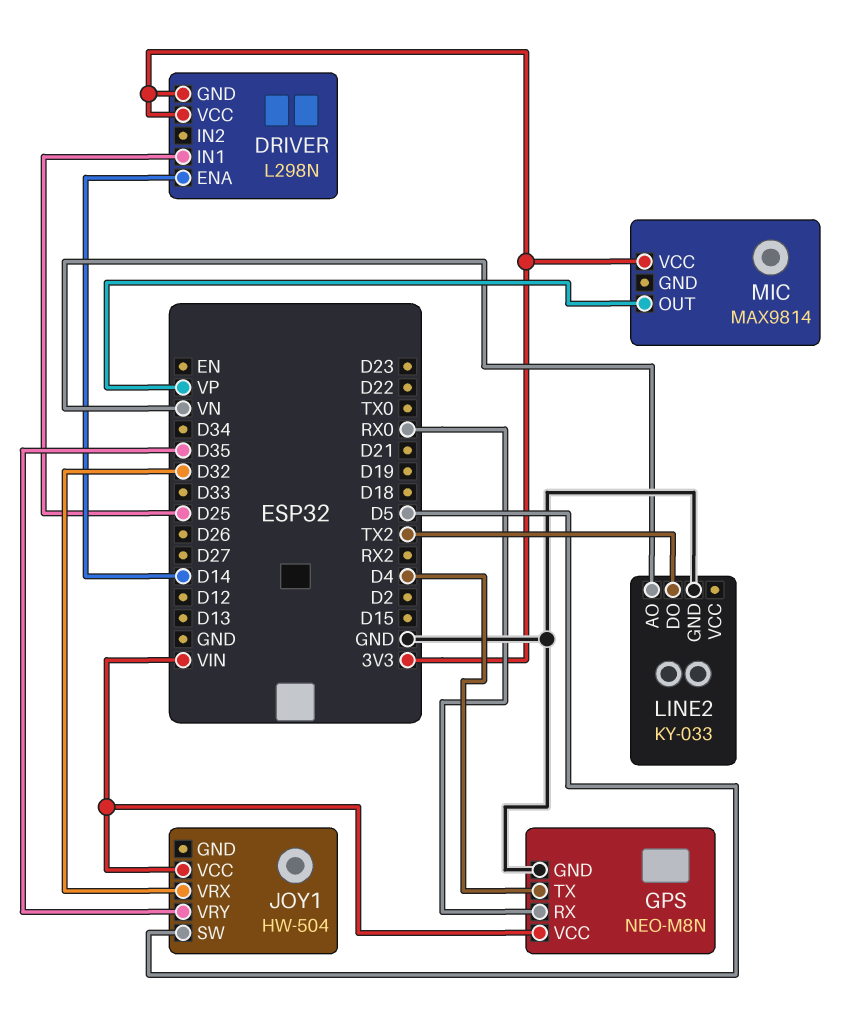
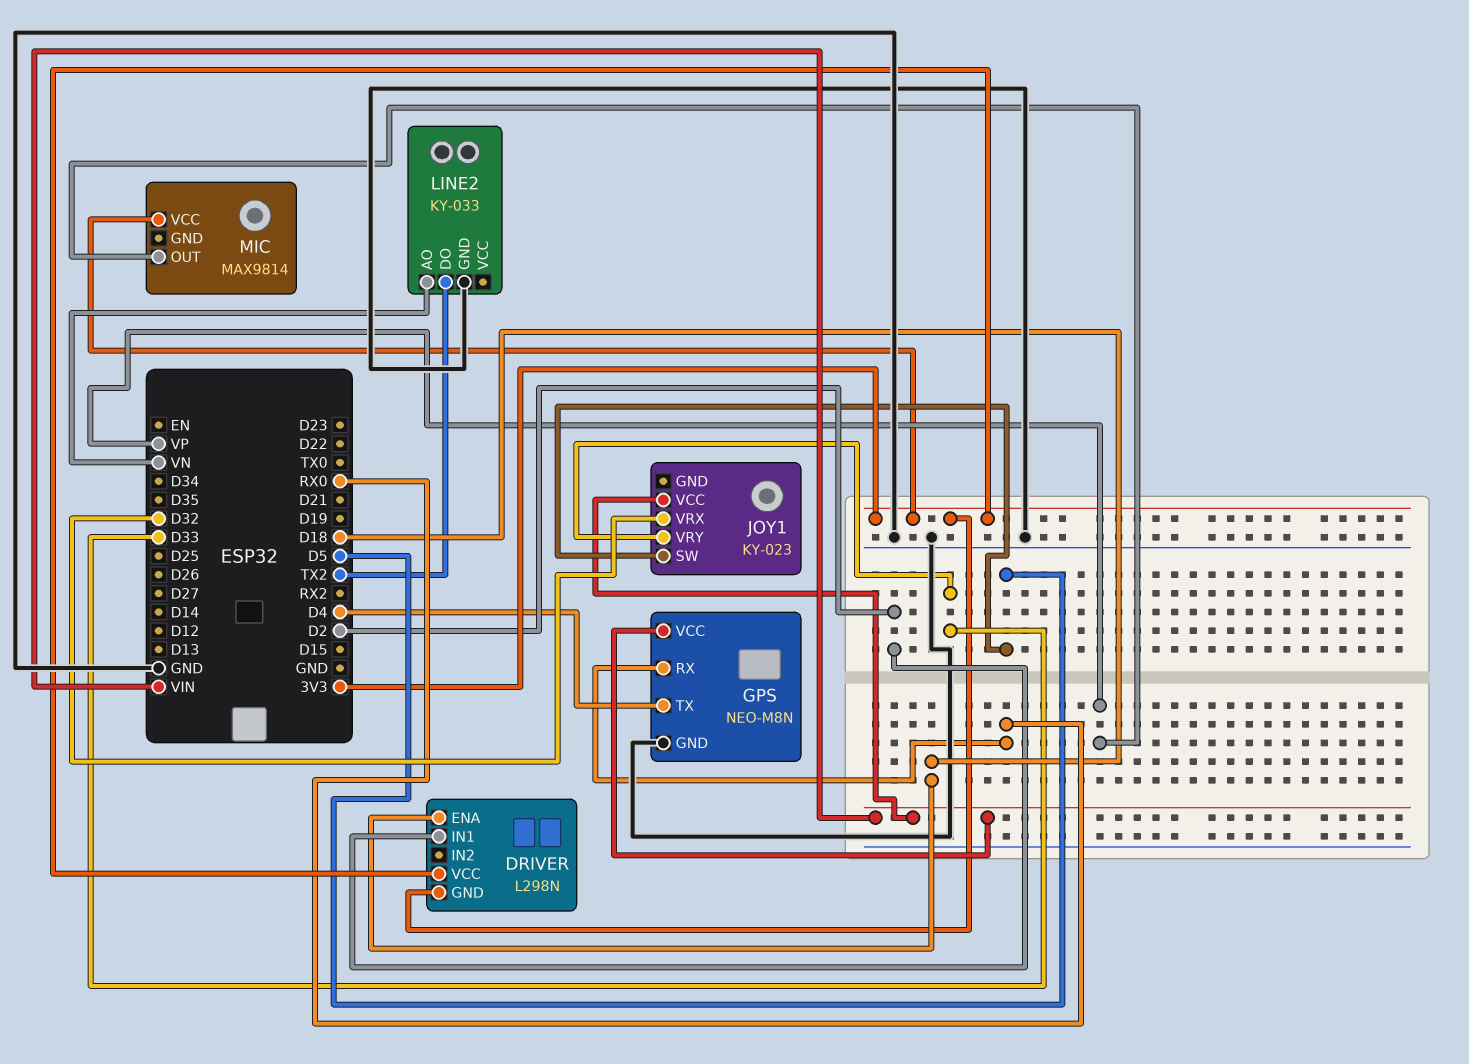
DRIVER pin ENA: D14 -> D18
DRIVER pin IN1: D25 -> D2
JOY1: HW-504 -> KY-023
JOY1 pin VRY: D35 -> D33

